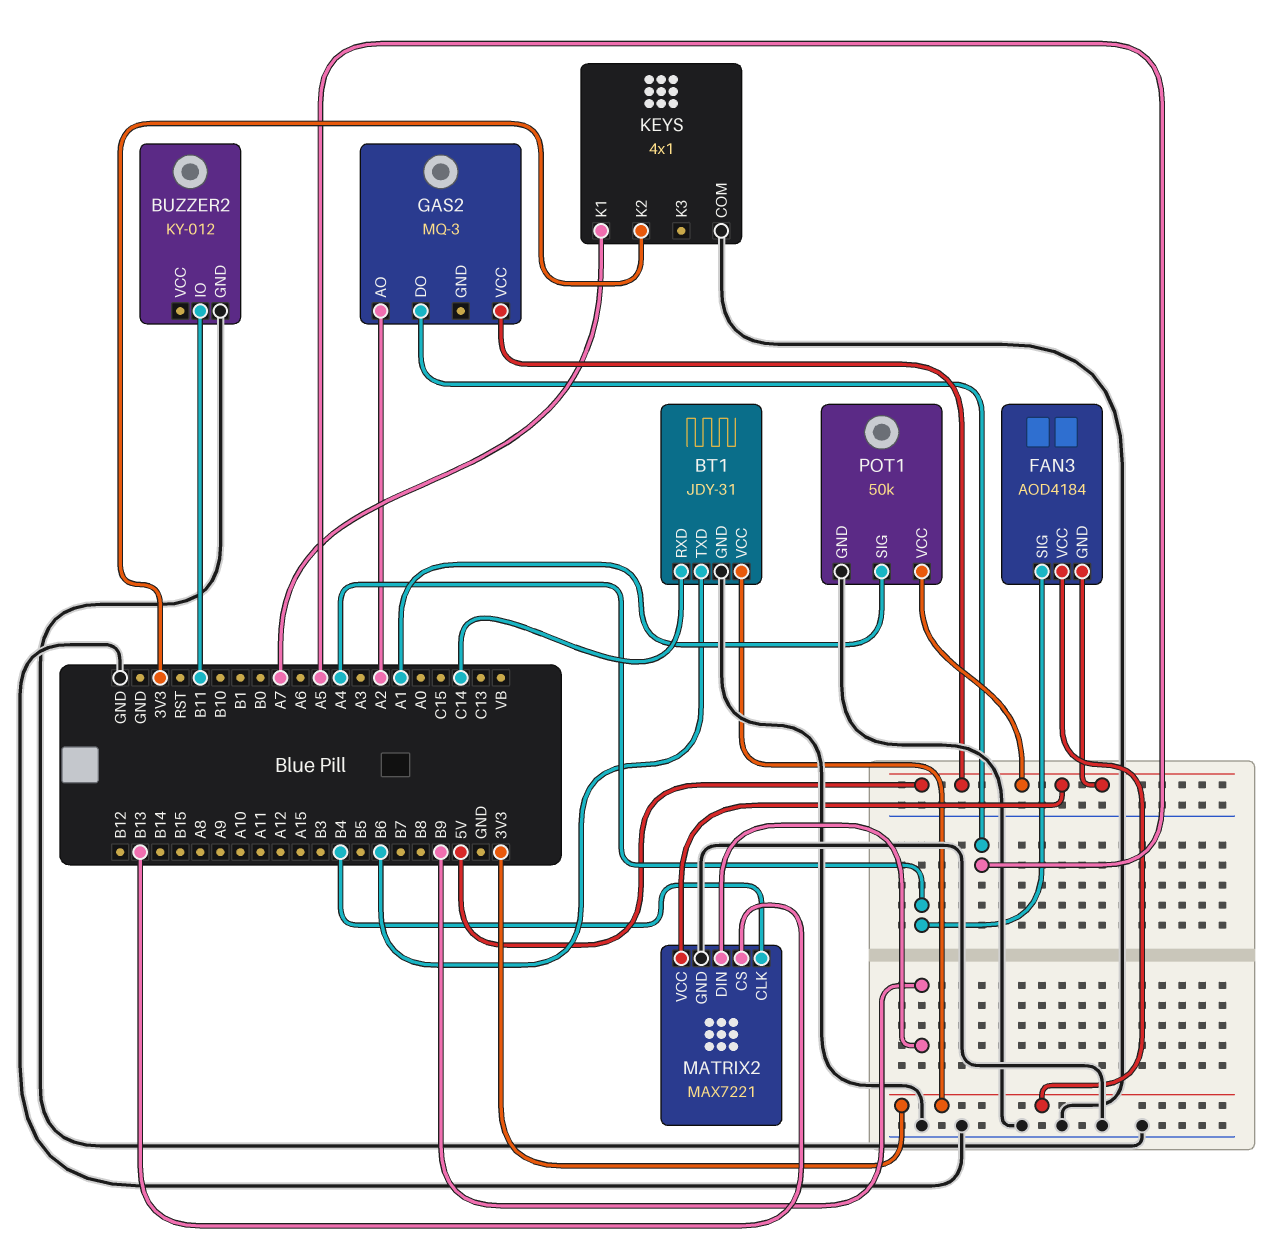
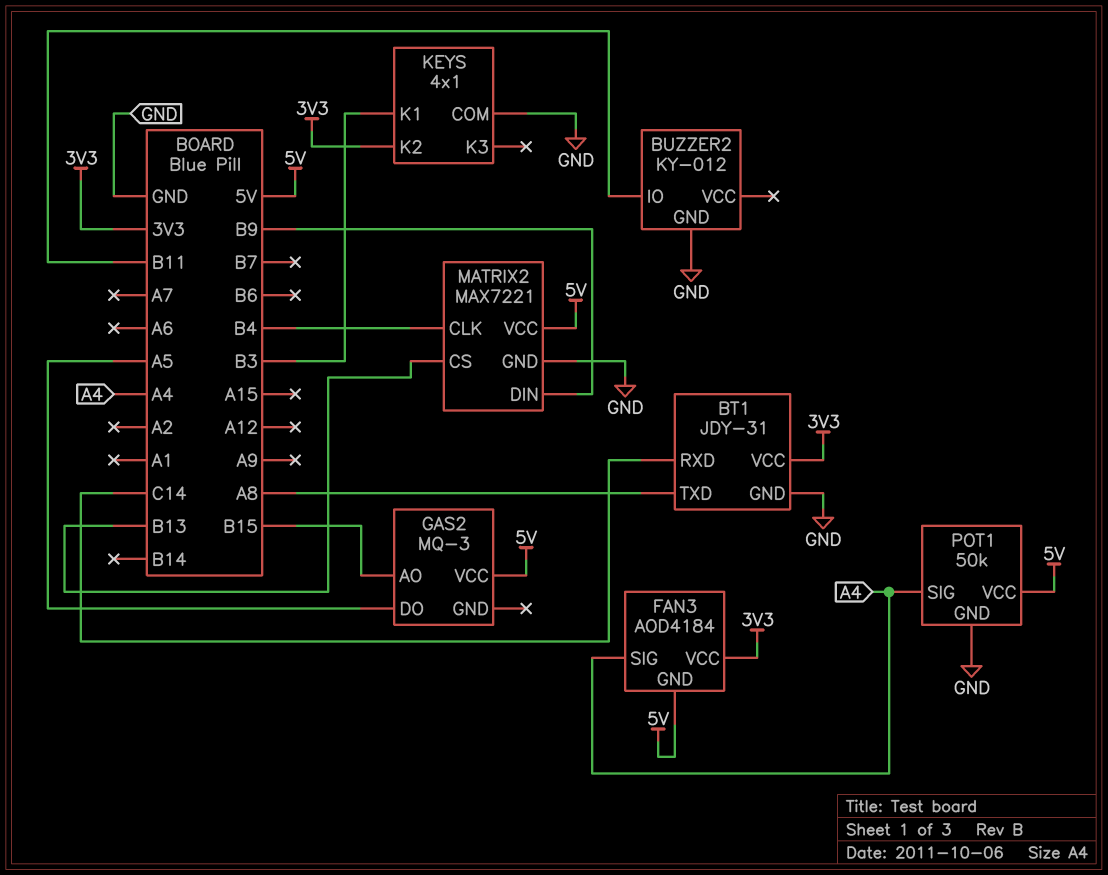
BT1 pin TXD: B6 -> A8
GAS2 pin AO: A2 -> B15
KEYS pin K1: A7 -> B3
POT1 pin SIG: A1 -> A4

